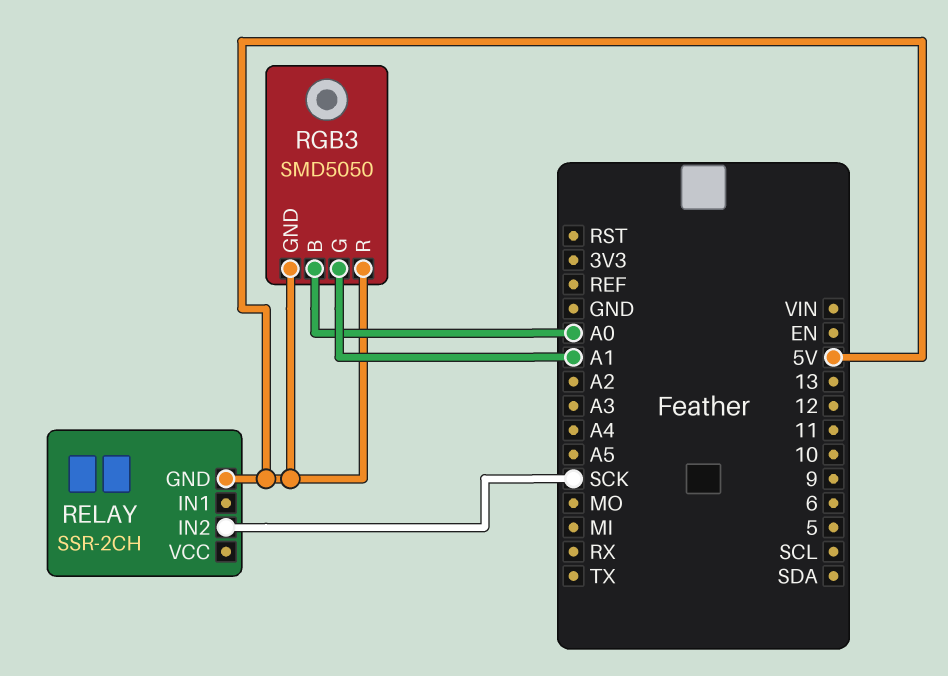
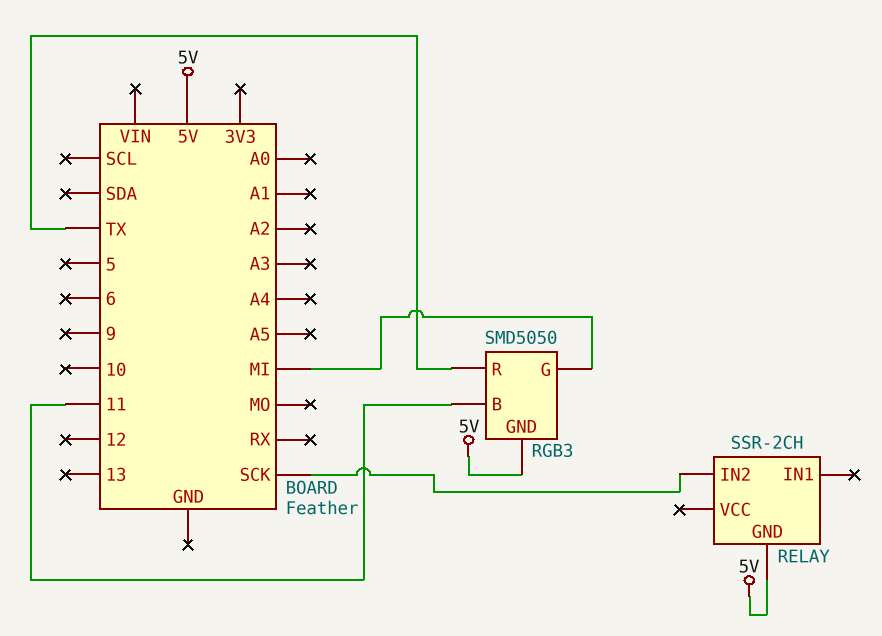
RGB3 pin B: A0 -> 11
RGB3 pin G: A1 -> MI
RGB3 pin R: 5V -> TX

